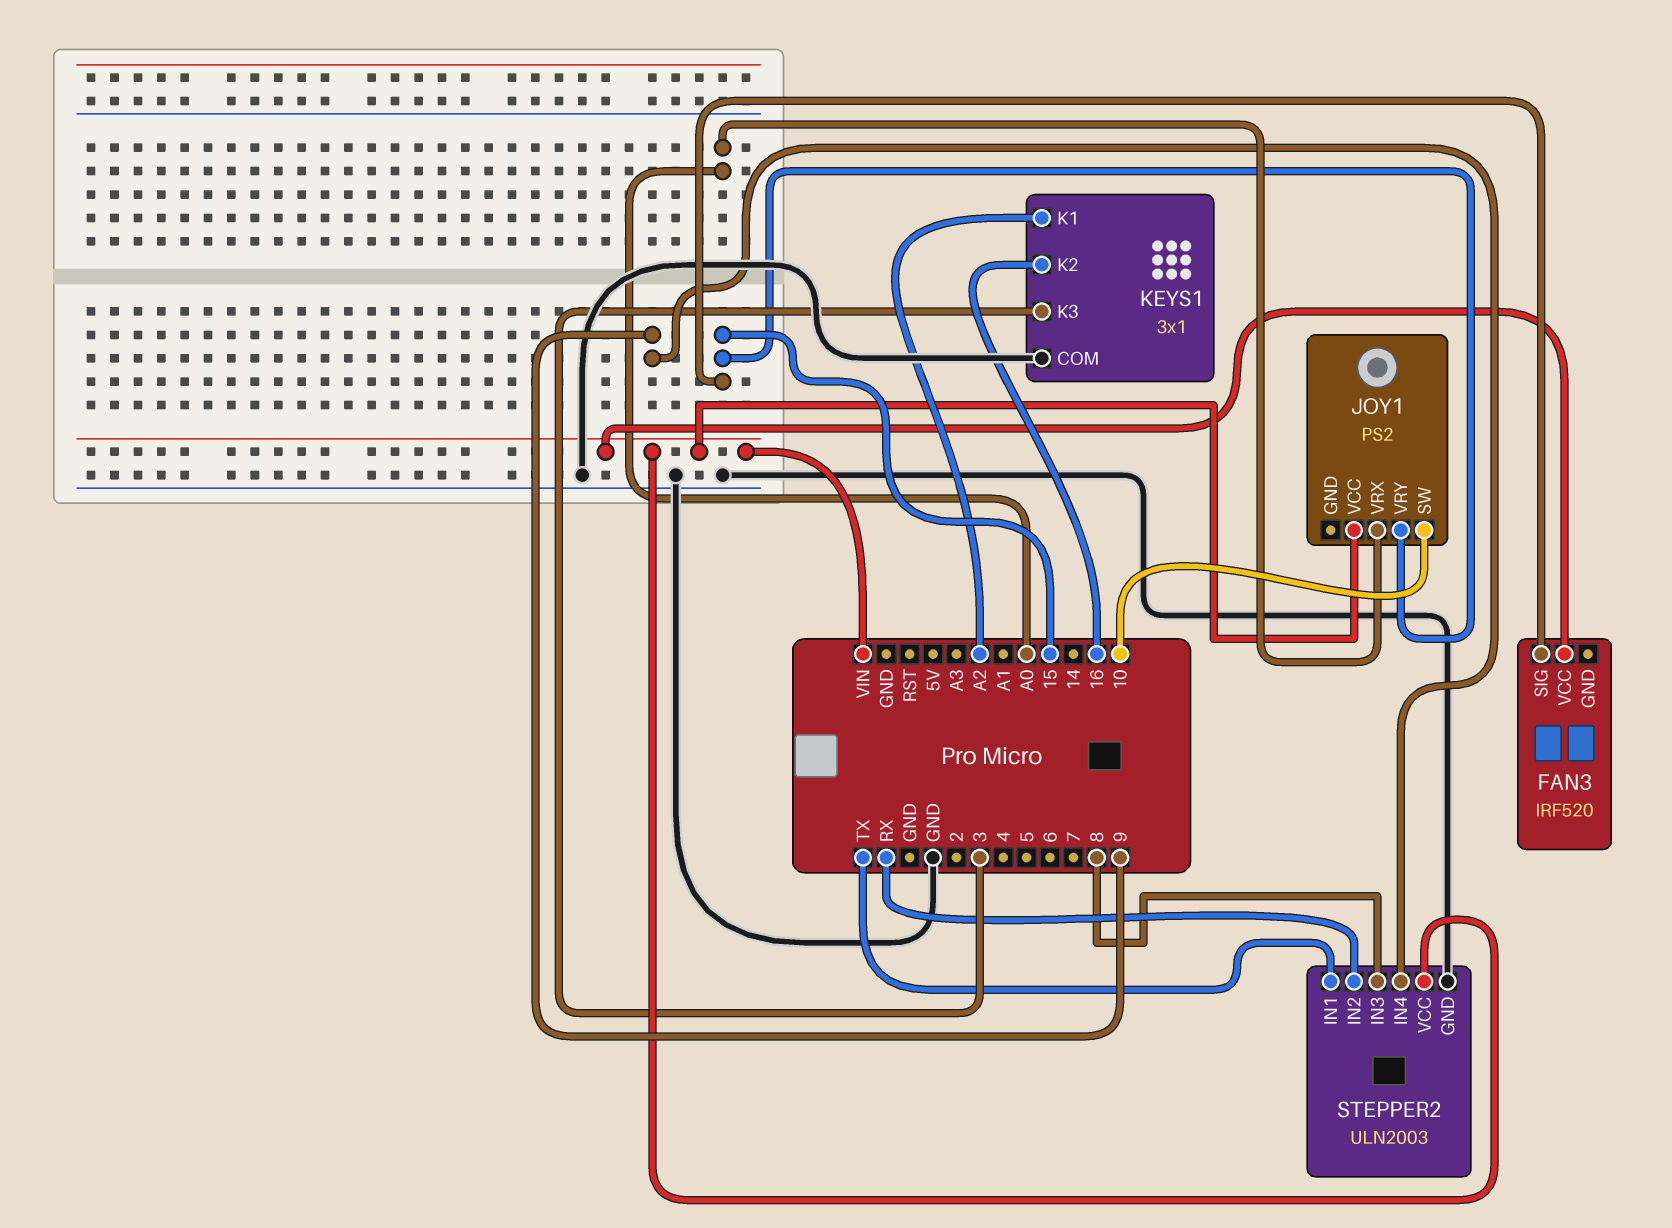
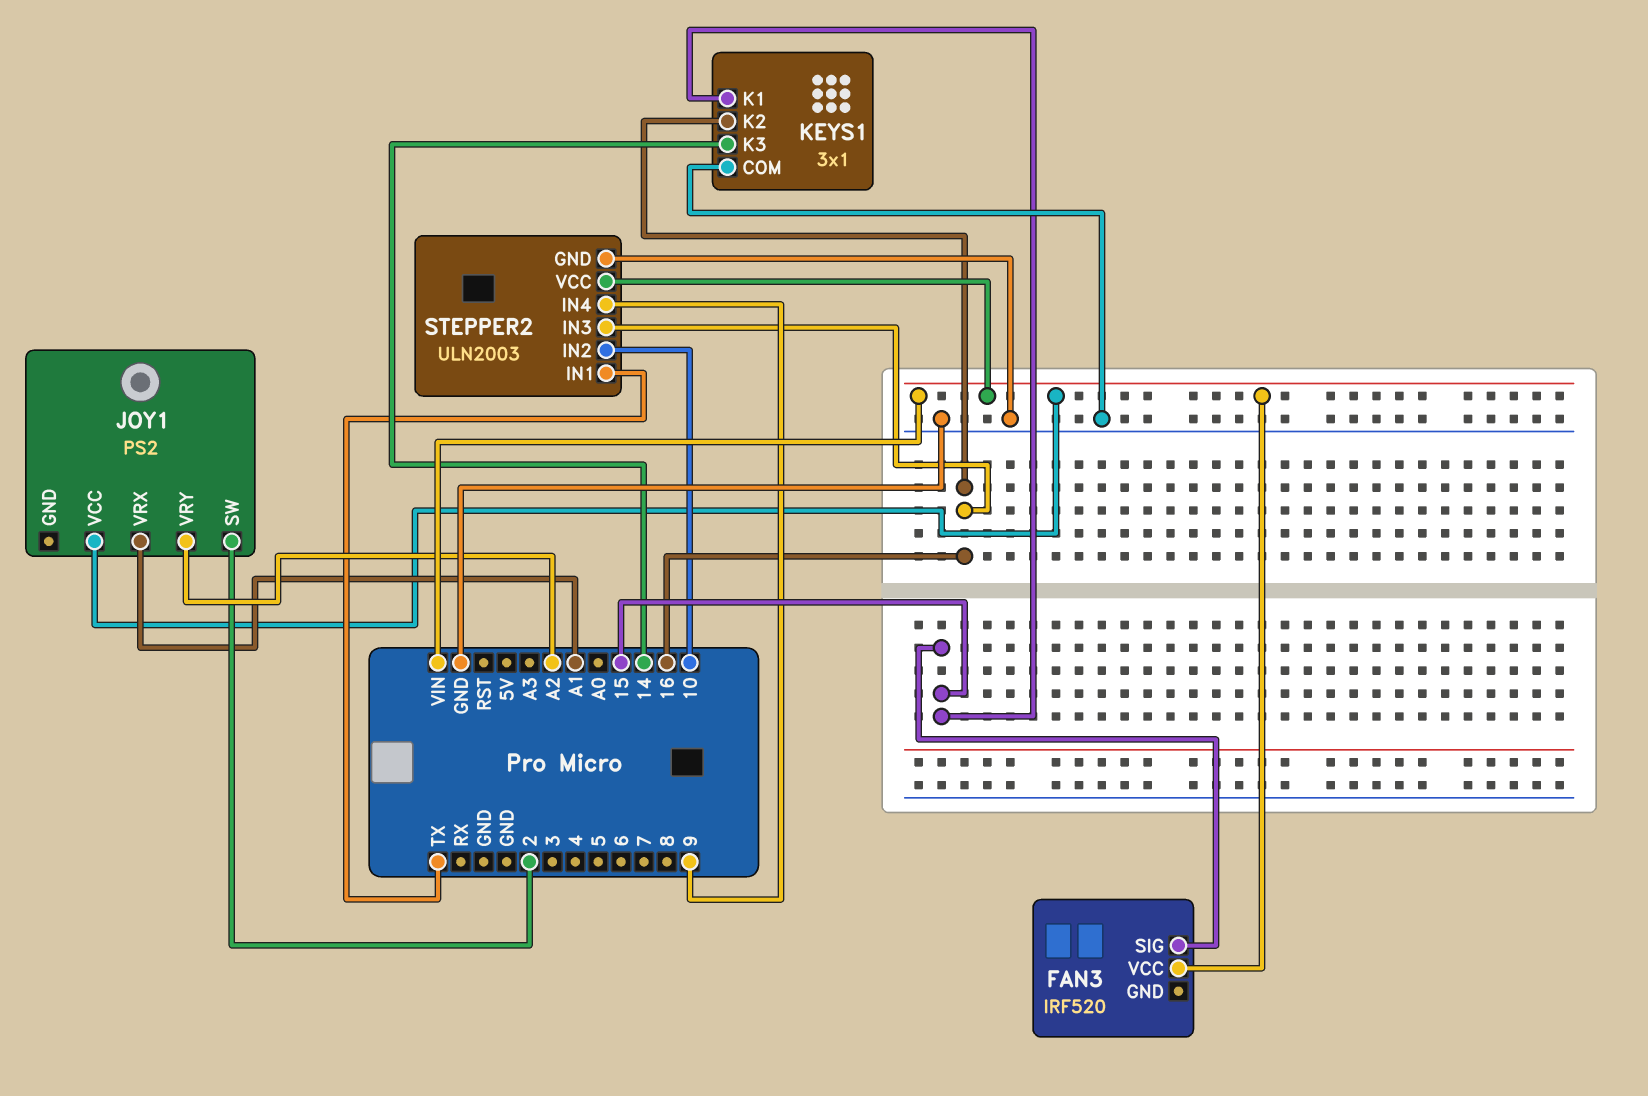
JOY1 pin SW: 10 -> 2
JOY1 pin VRX: A0 -> A1
JOY1 pin VRY: 15 -> A2
KEYS1 pin K1: A2 -> 15
KEYS1 pin K3: 3 -> 14
STEPPER2 pin IN2: RX -> 10
STEPPER2 pin IN3: 8 -> 16

